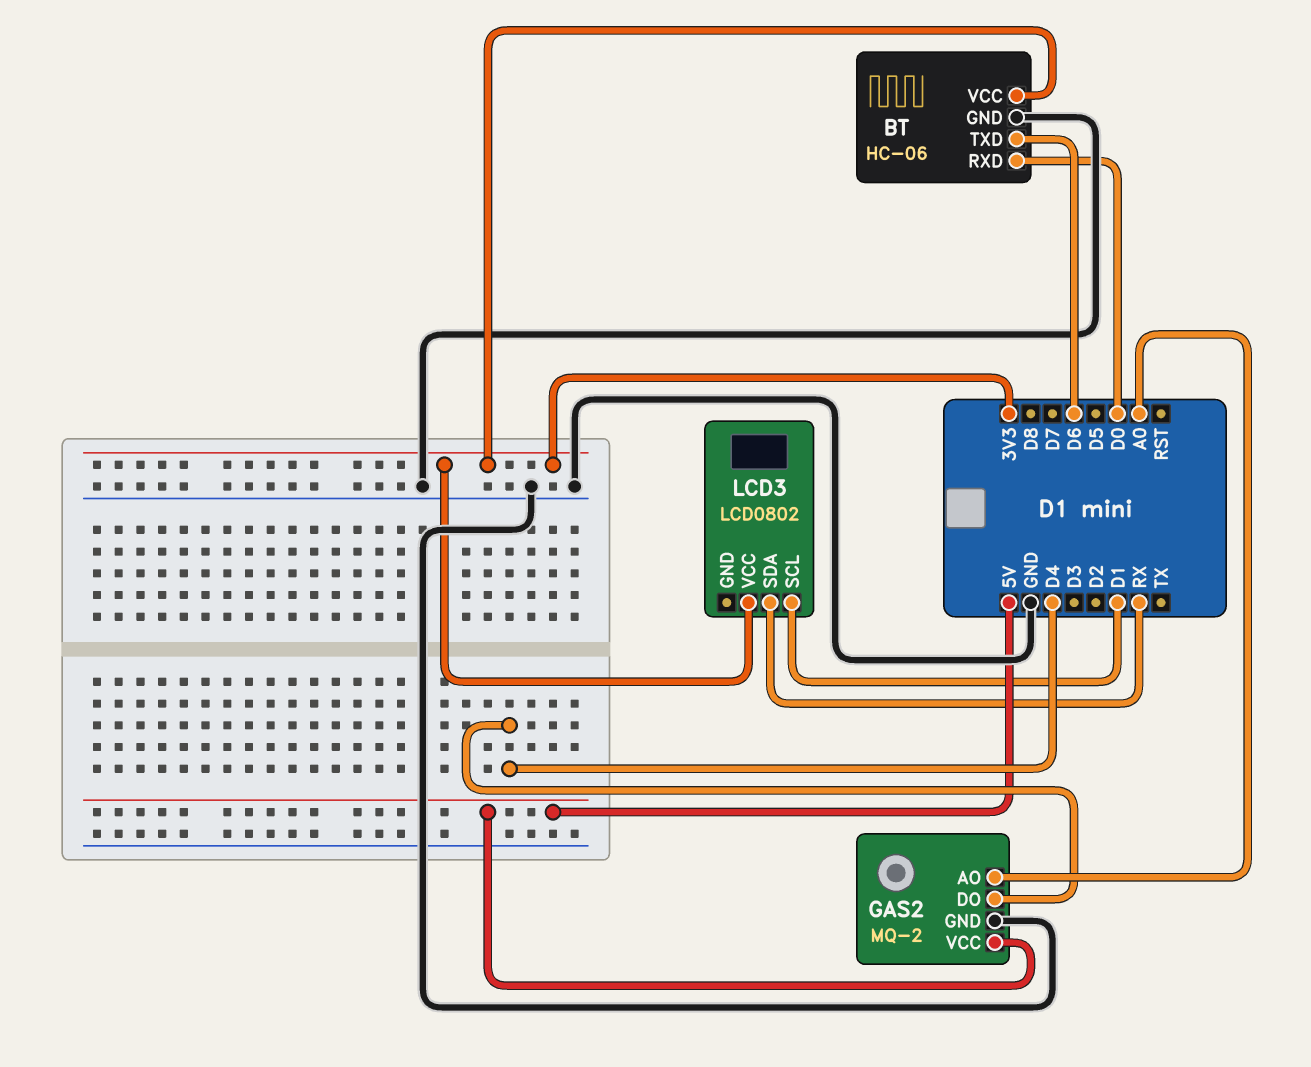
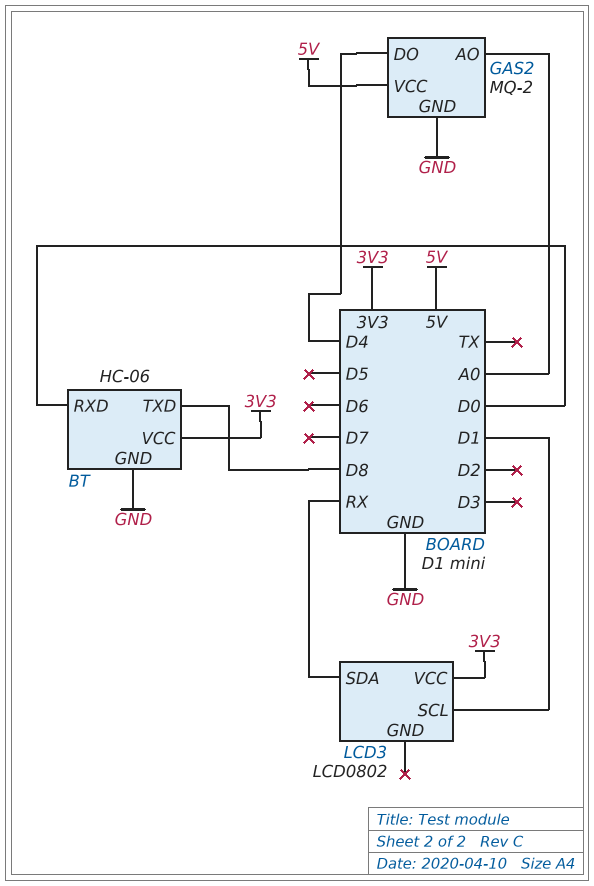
BT pin TXD: D6 -> D8

